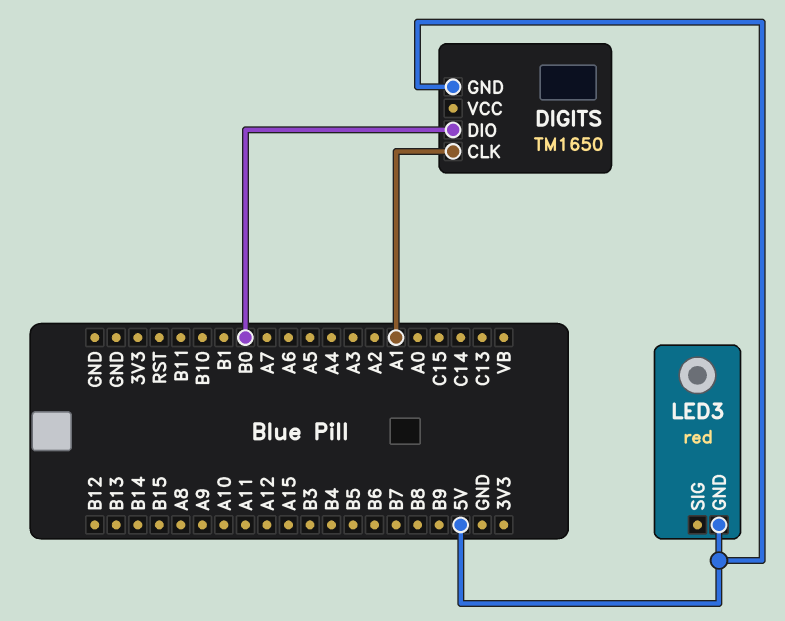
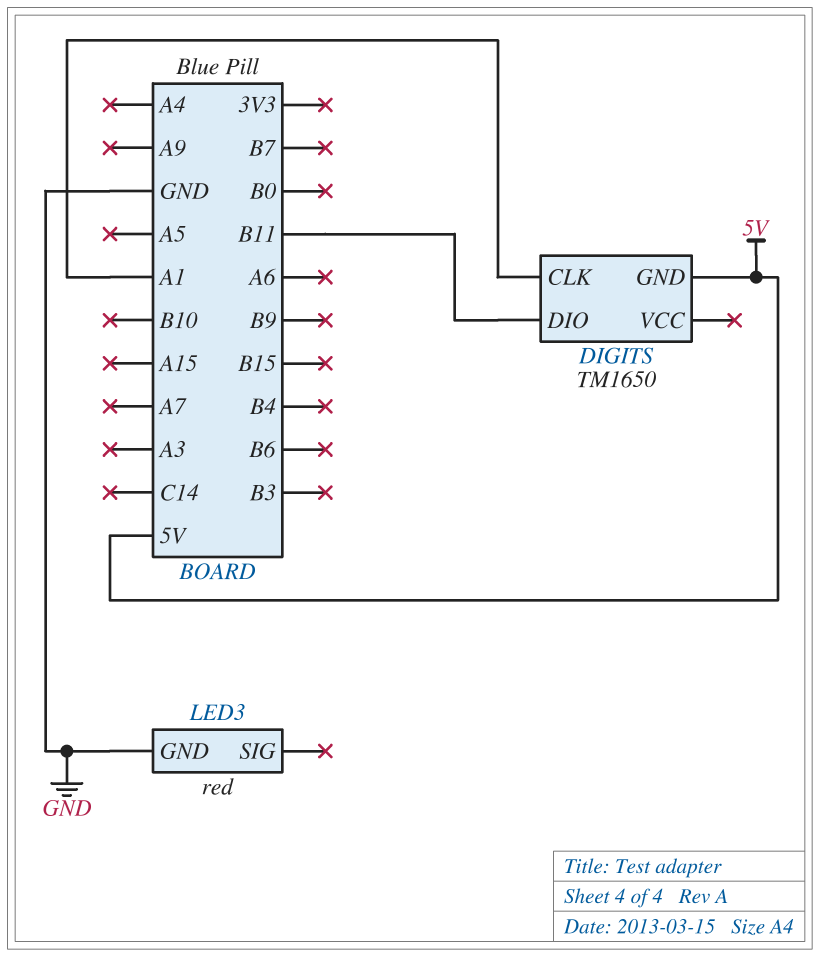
DIGITS pin DIO: B0 -> B11
LED3 pin GND: 5V -> GND

